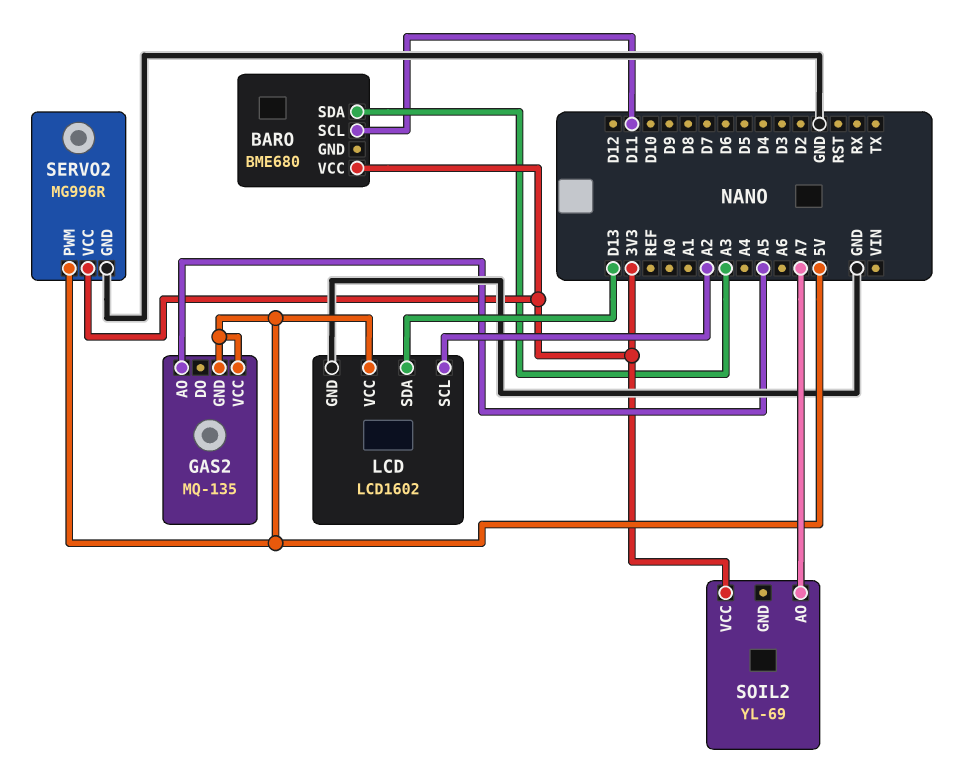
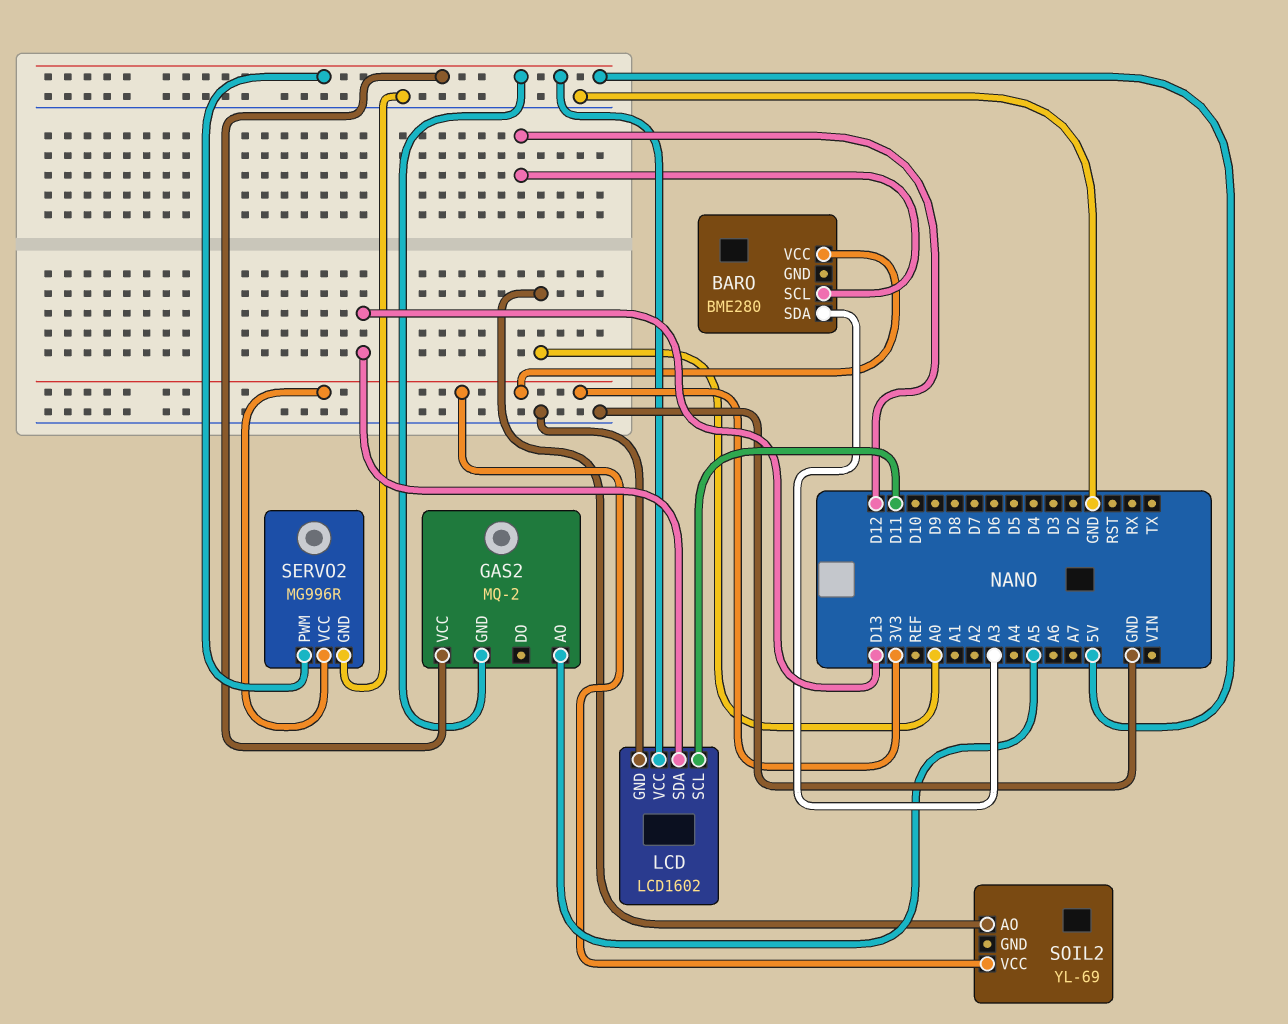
BARO: BME680 -> BME280
BARO pin SCL: D11 -> D12
GAS2: MQ-135 -> MQ-2
LCD pin SCL: A2 -> D11
SOIL2 pin AO: A7 -> A0

